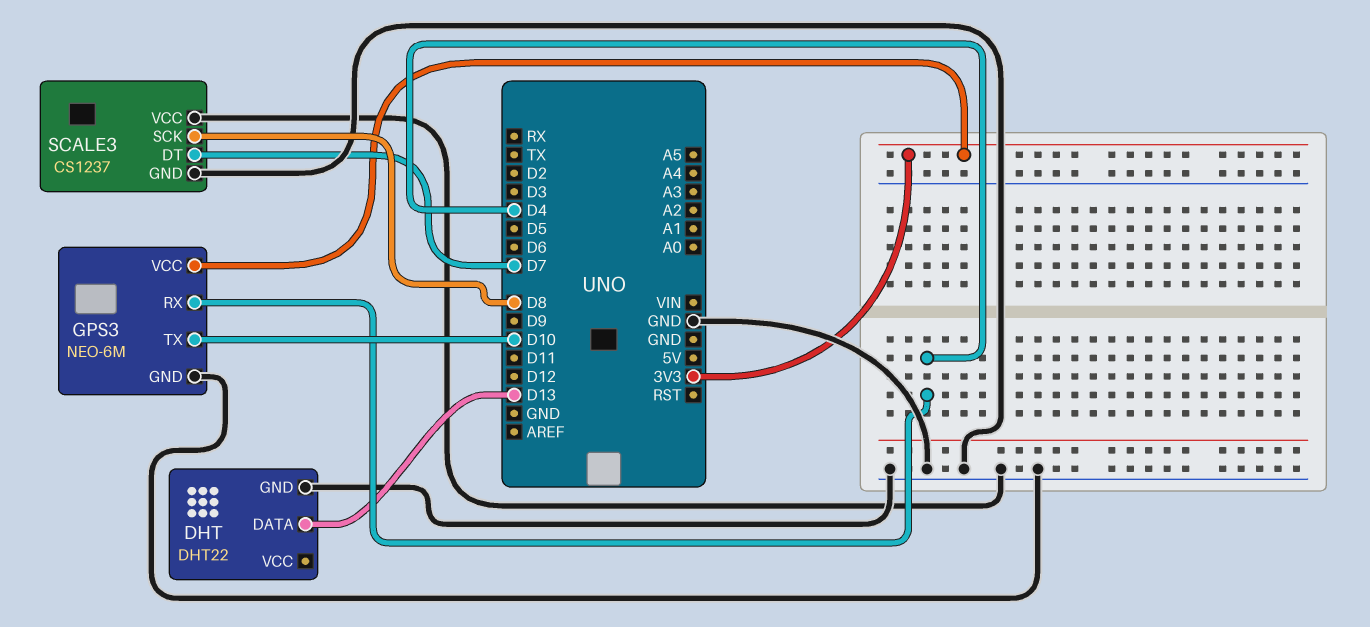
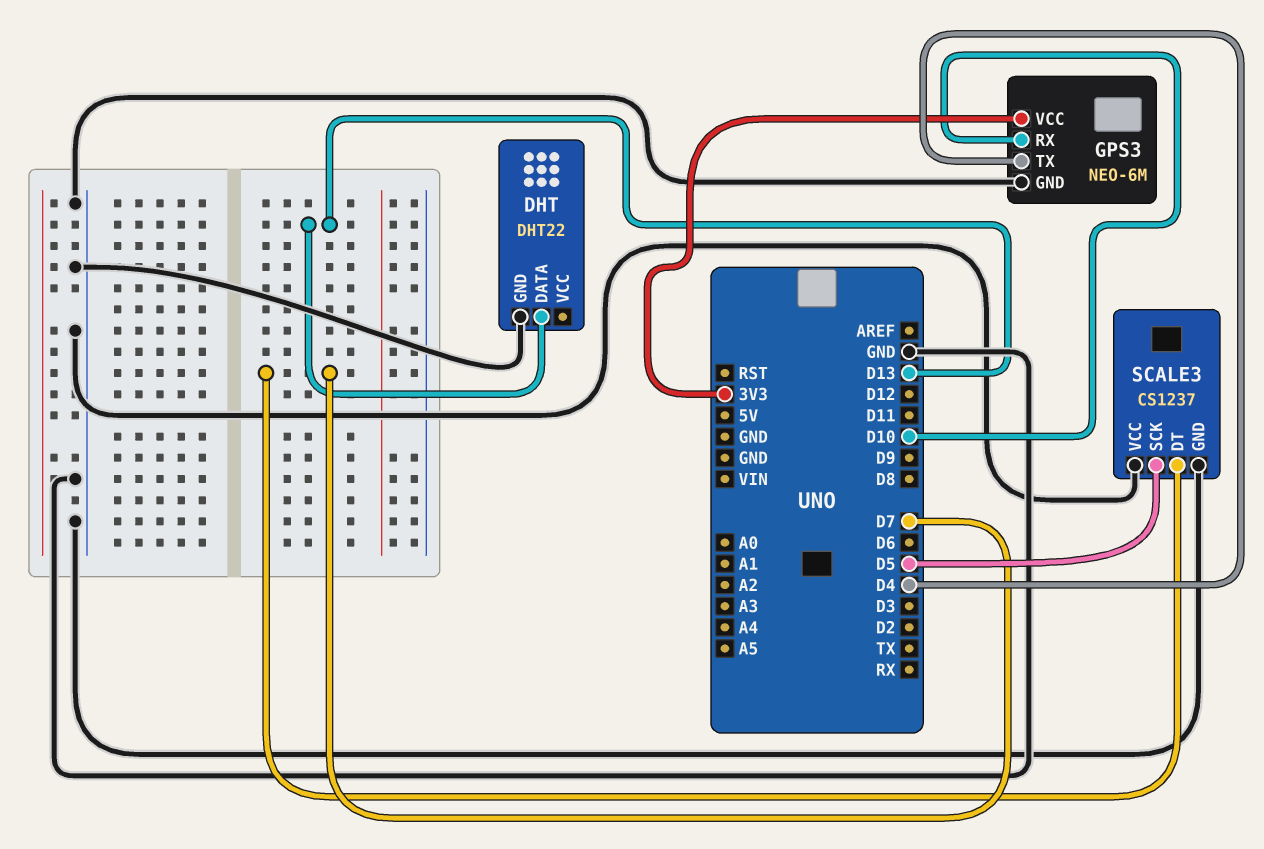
GPS3 pin RX: D4 -> D10
GPS3 pin TX: D10 -> D4
SCALE3 pin SCK: D8 -> D5

